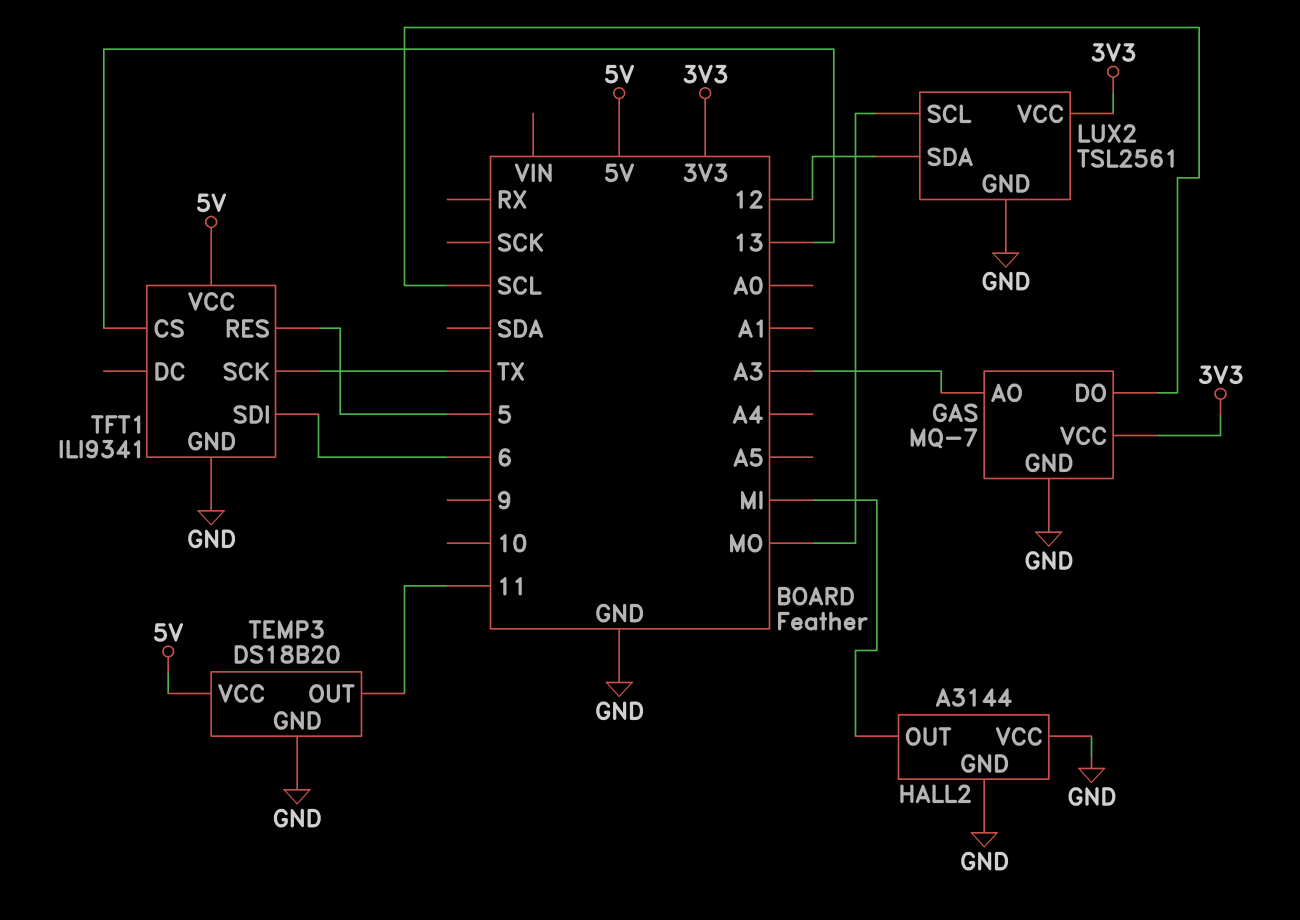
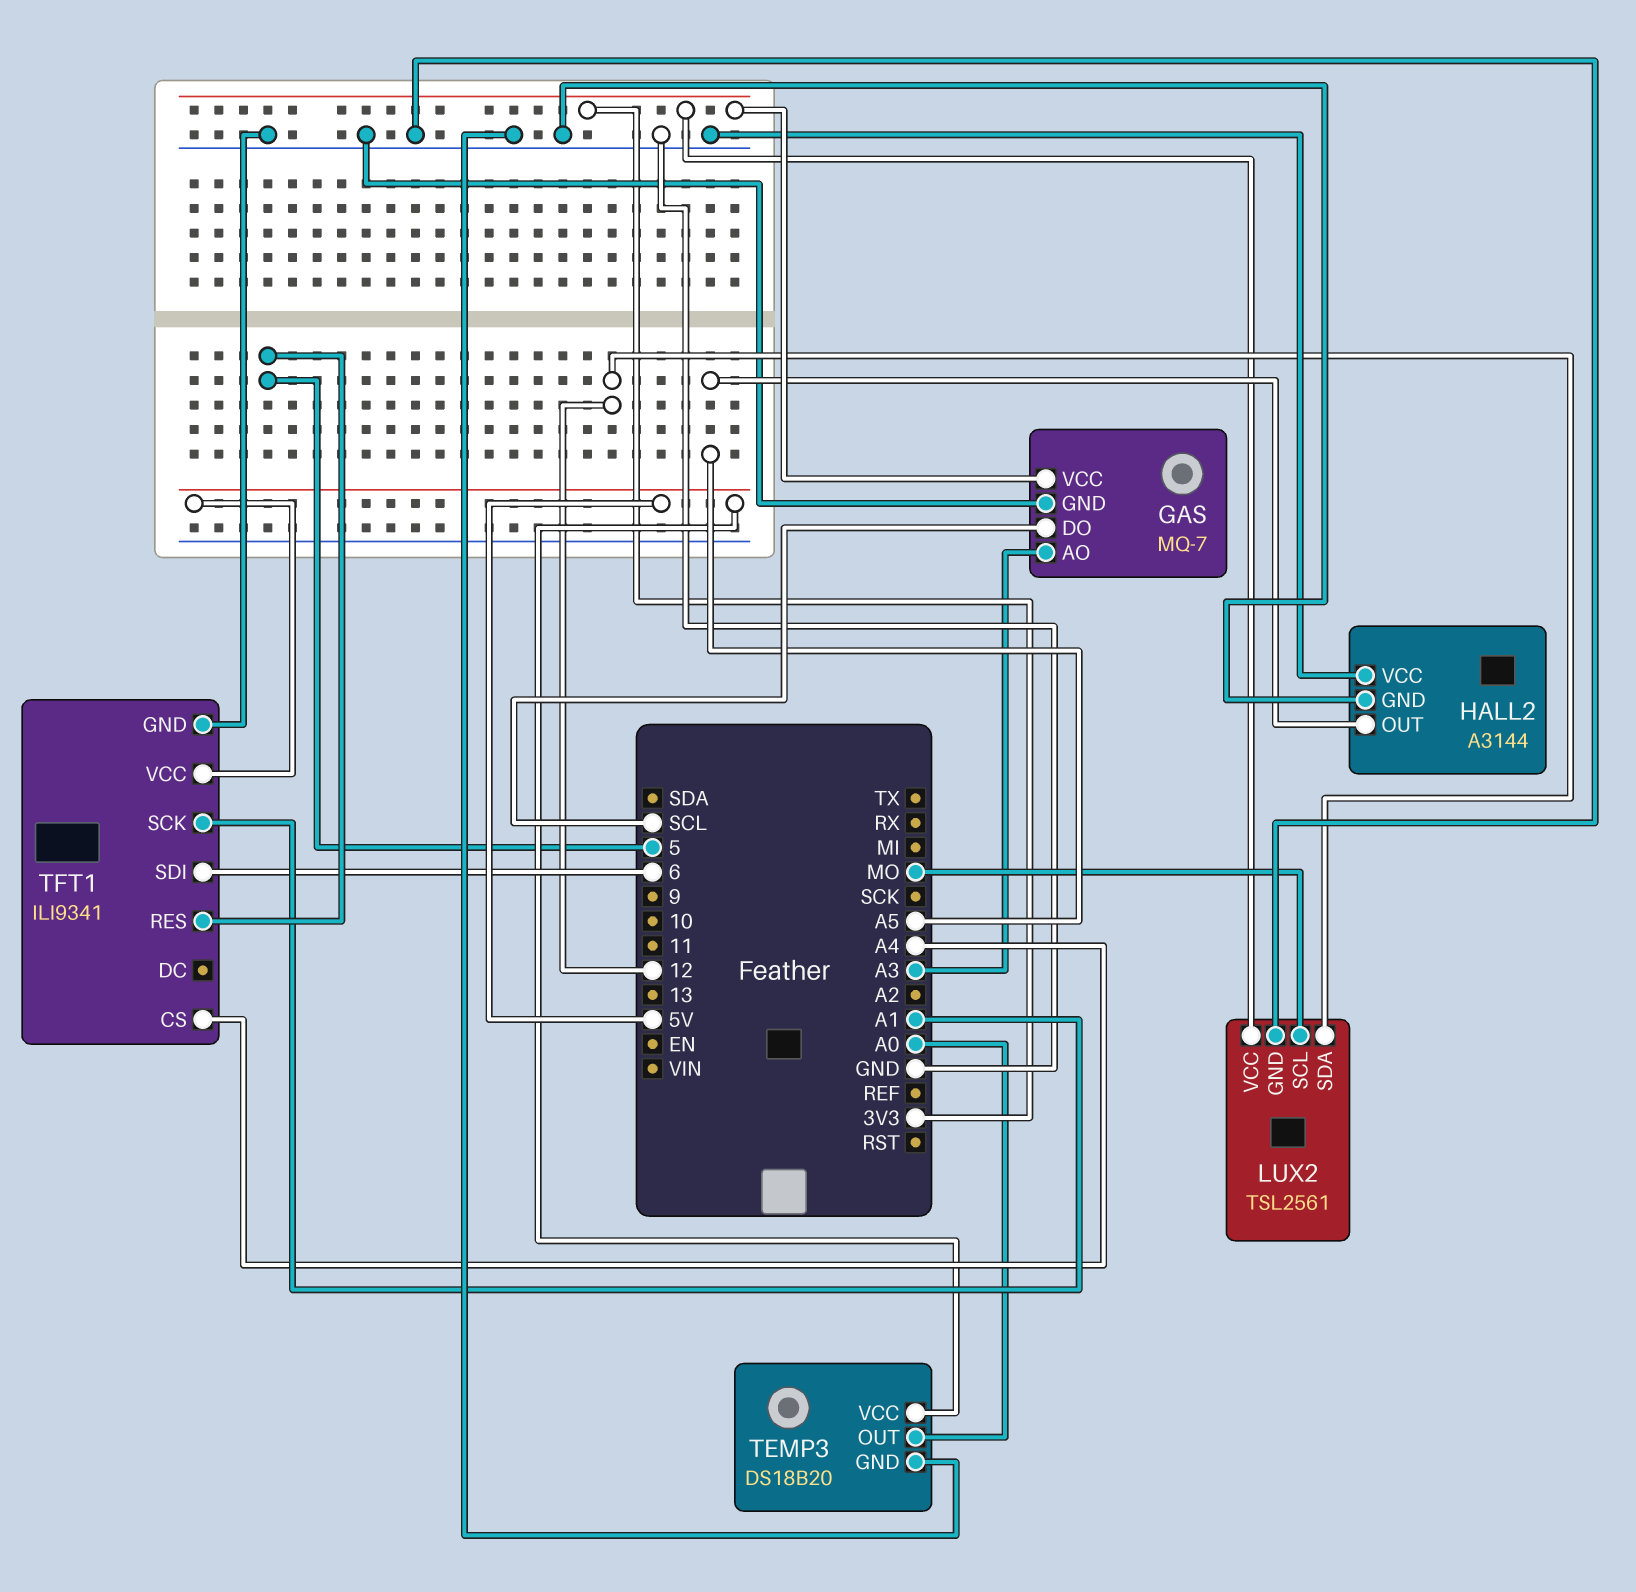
HALL2 pin OUT: MI -> A5
TEMP3 pin OUT: 11 -> A0
TFT1 pin CS: 13 -> A4
TFT1 pin SCK: TX -> A1

